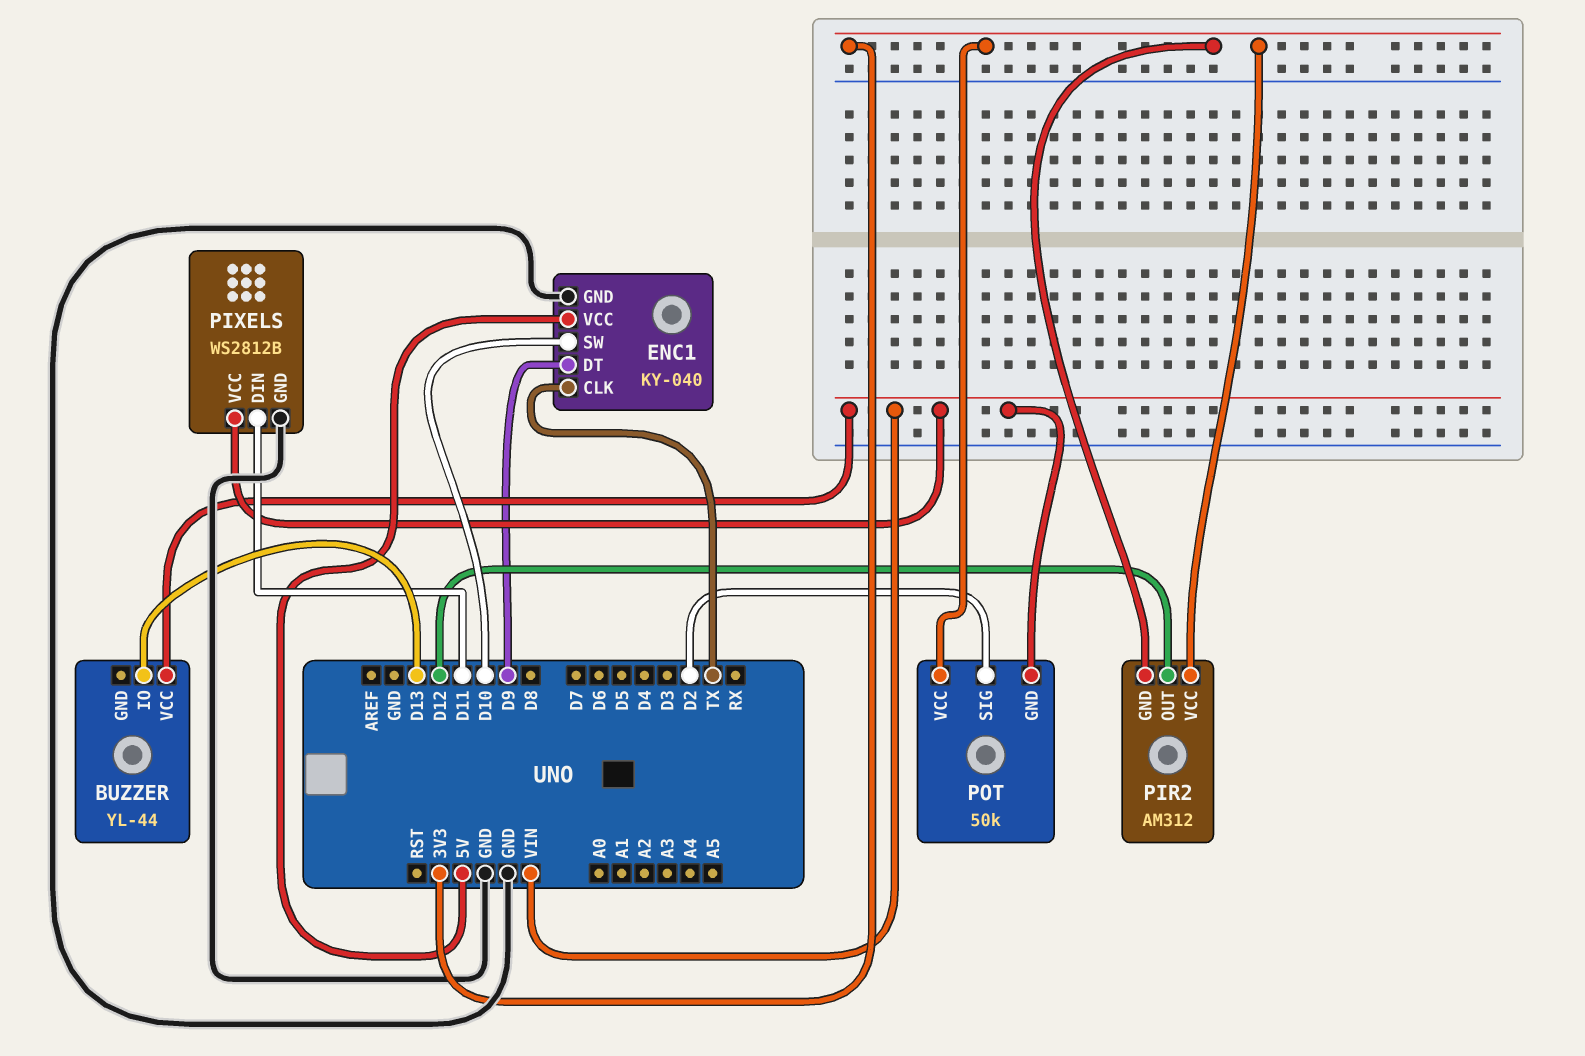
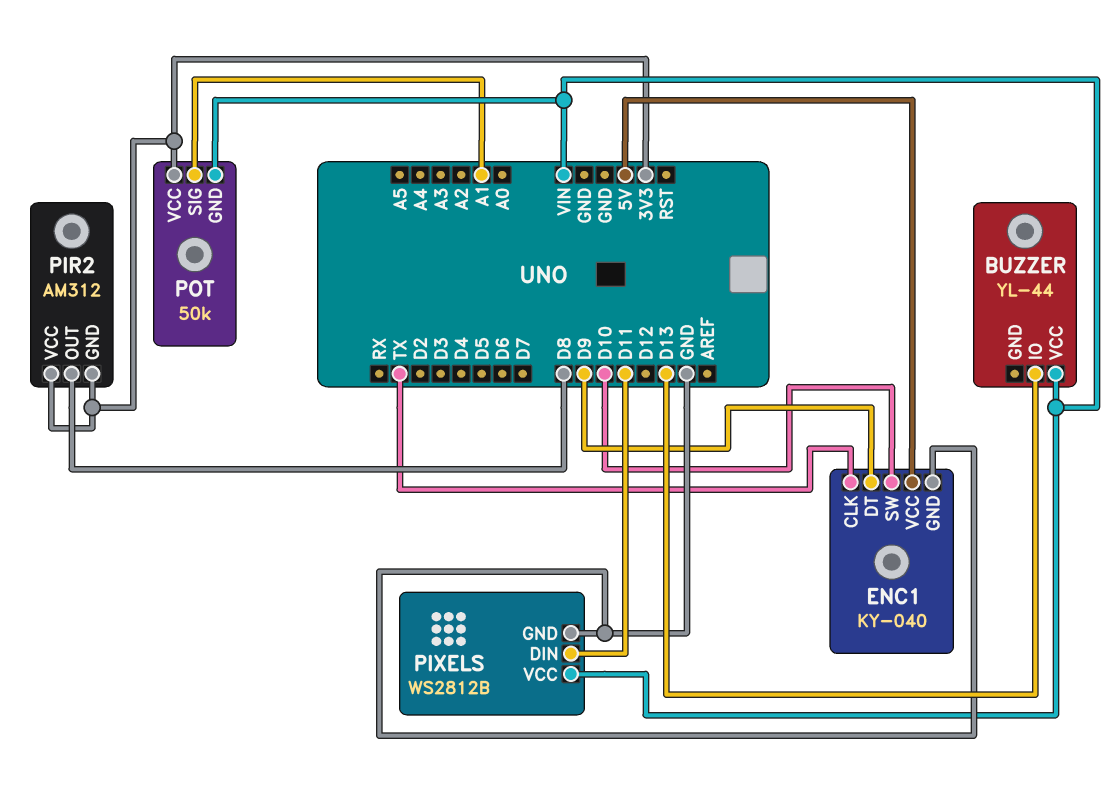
PIR2 pin OUT: D12 -> D8
POT pin SIG: D2 -> A1

